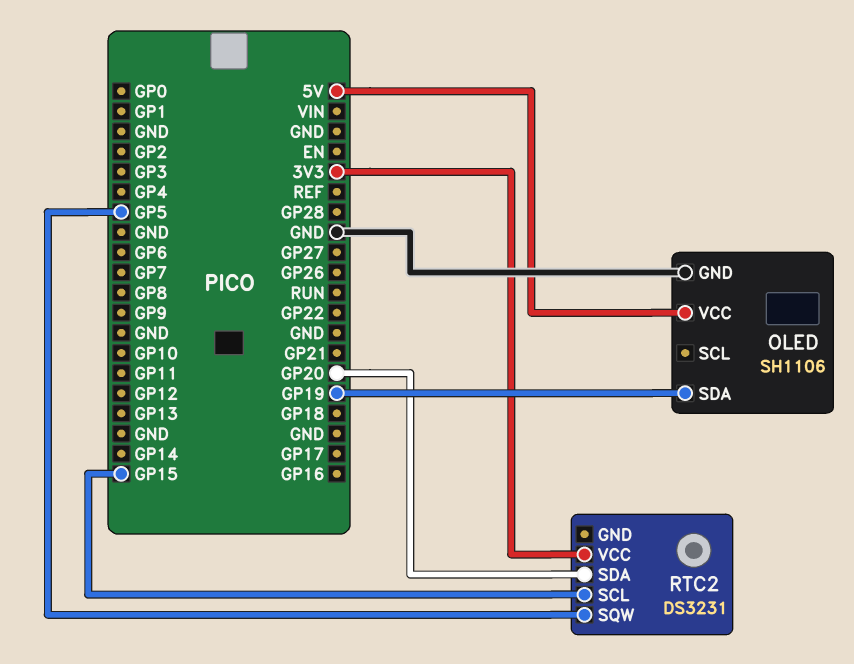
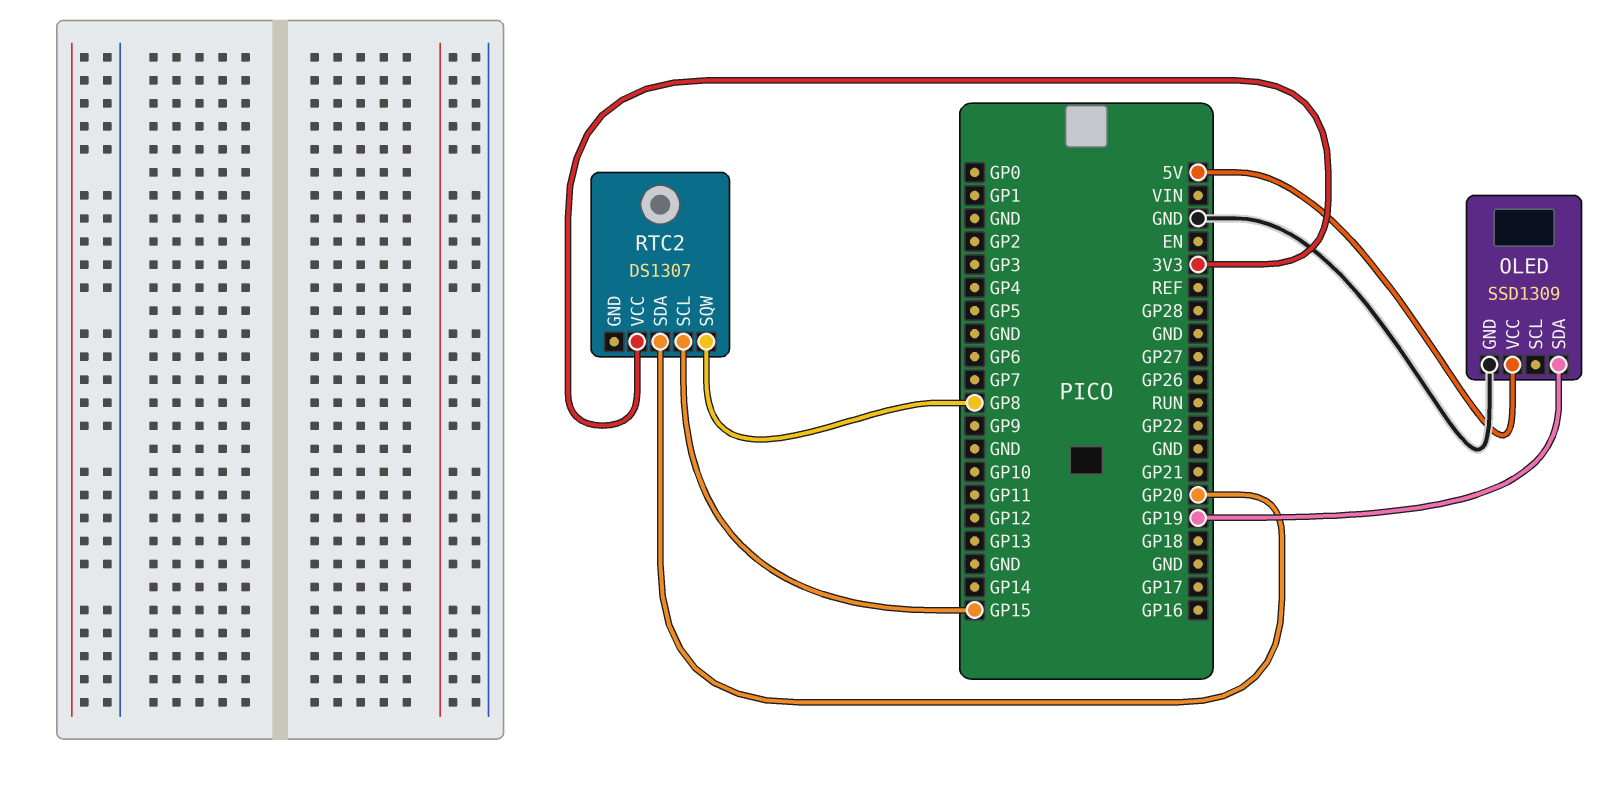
OLED: SH1106 -> SSD1309
RTC2: DS3231 -> DS1307
RTC2 pin SQW: GP5 -> GP8

